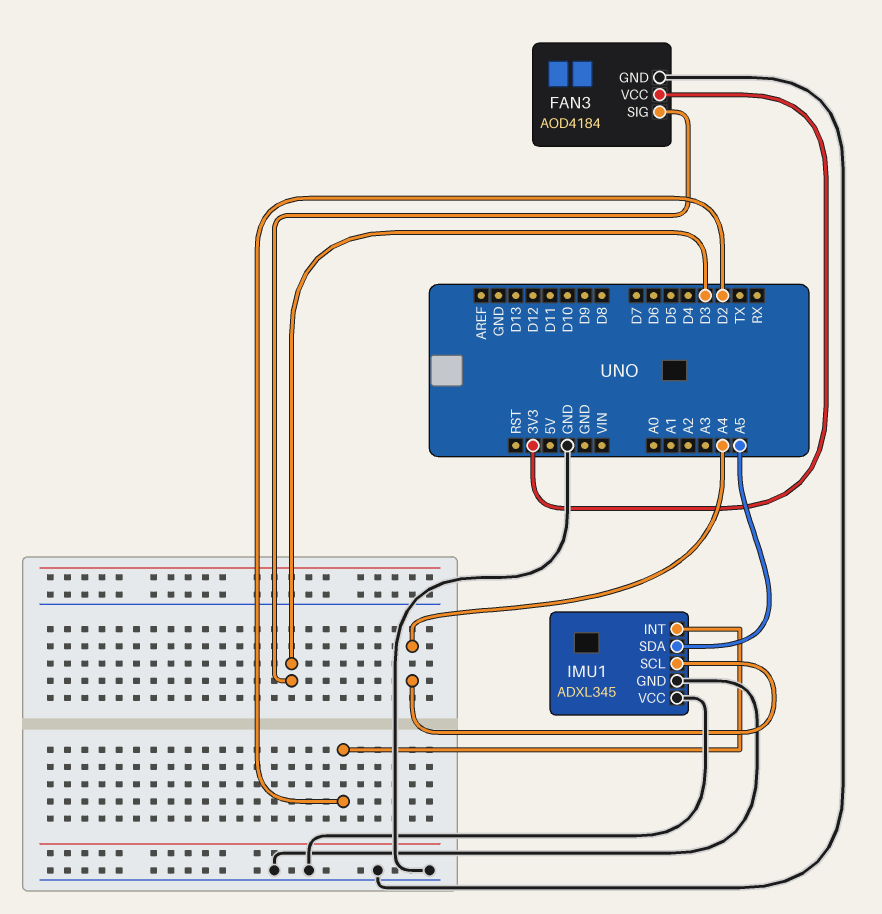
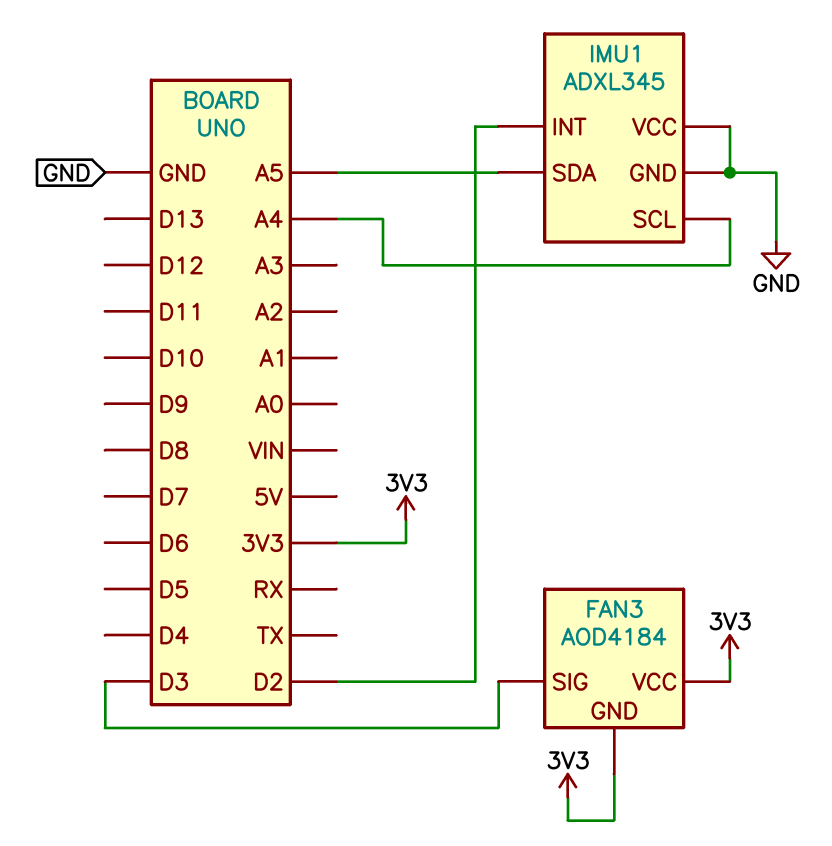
FAN3 pin GND: GND -> 3V3

